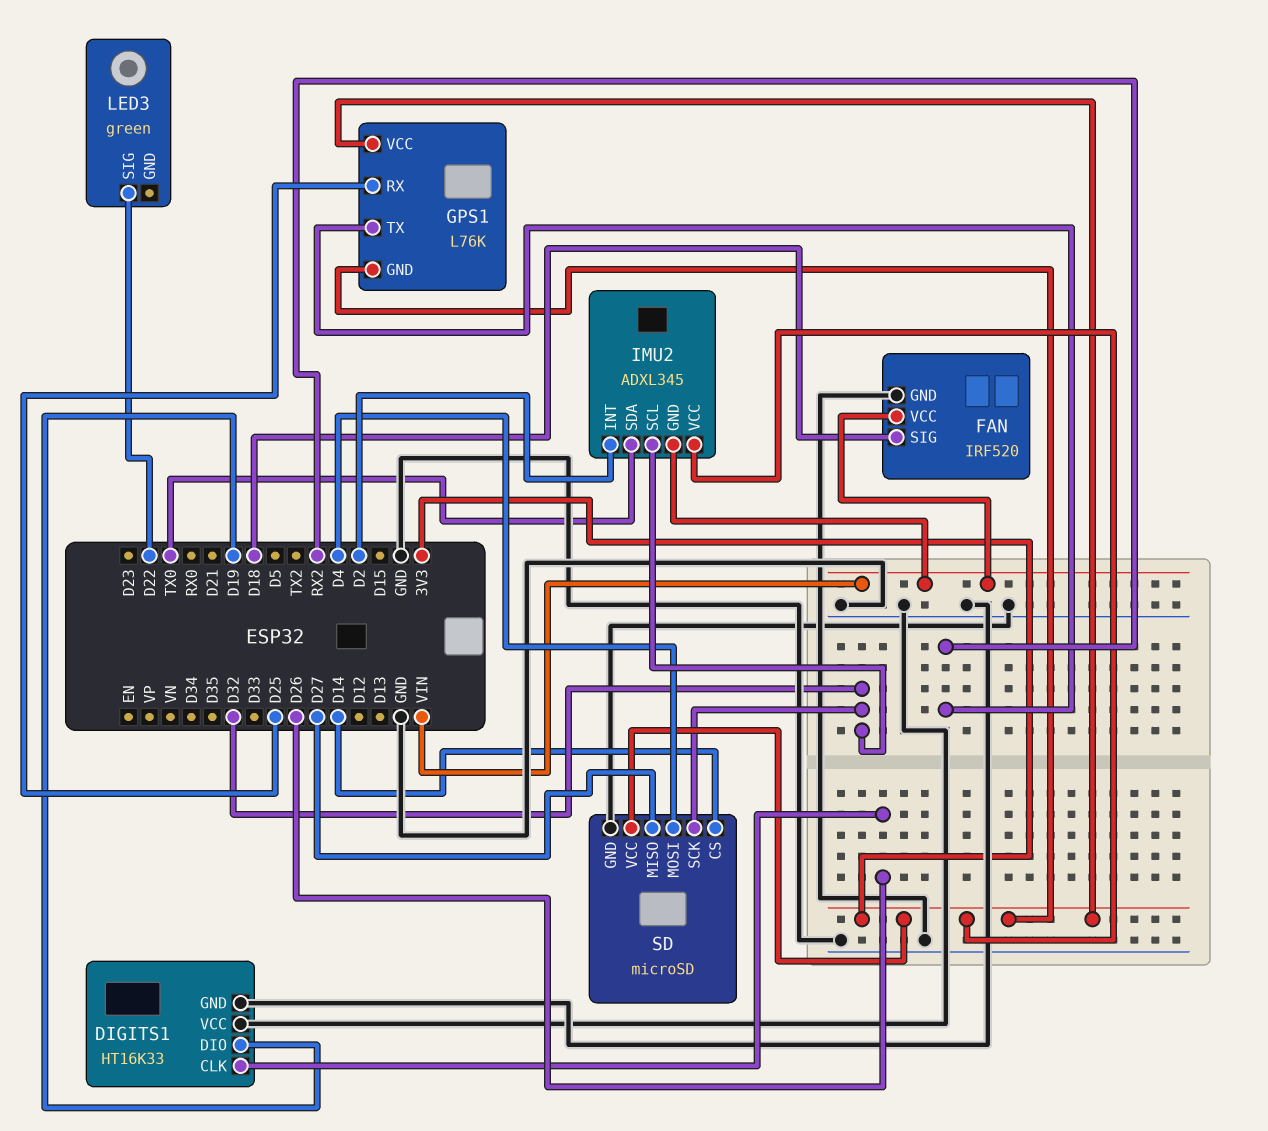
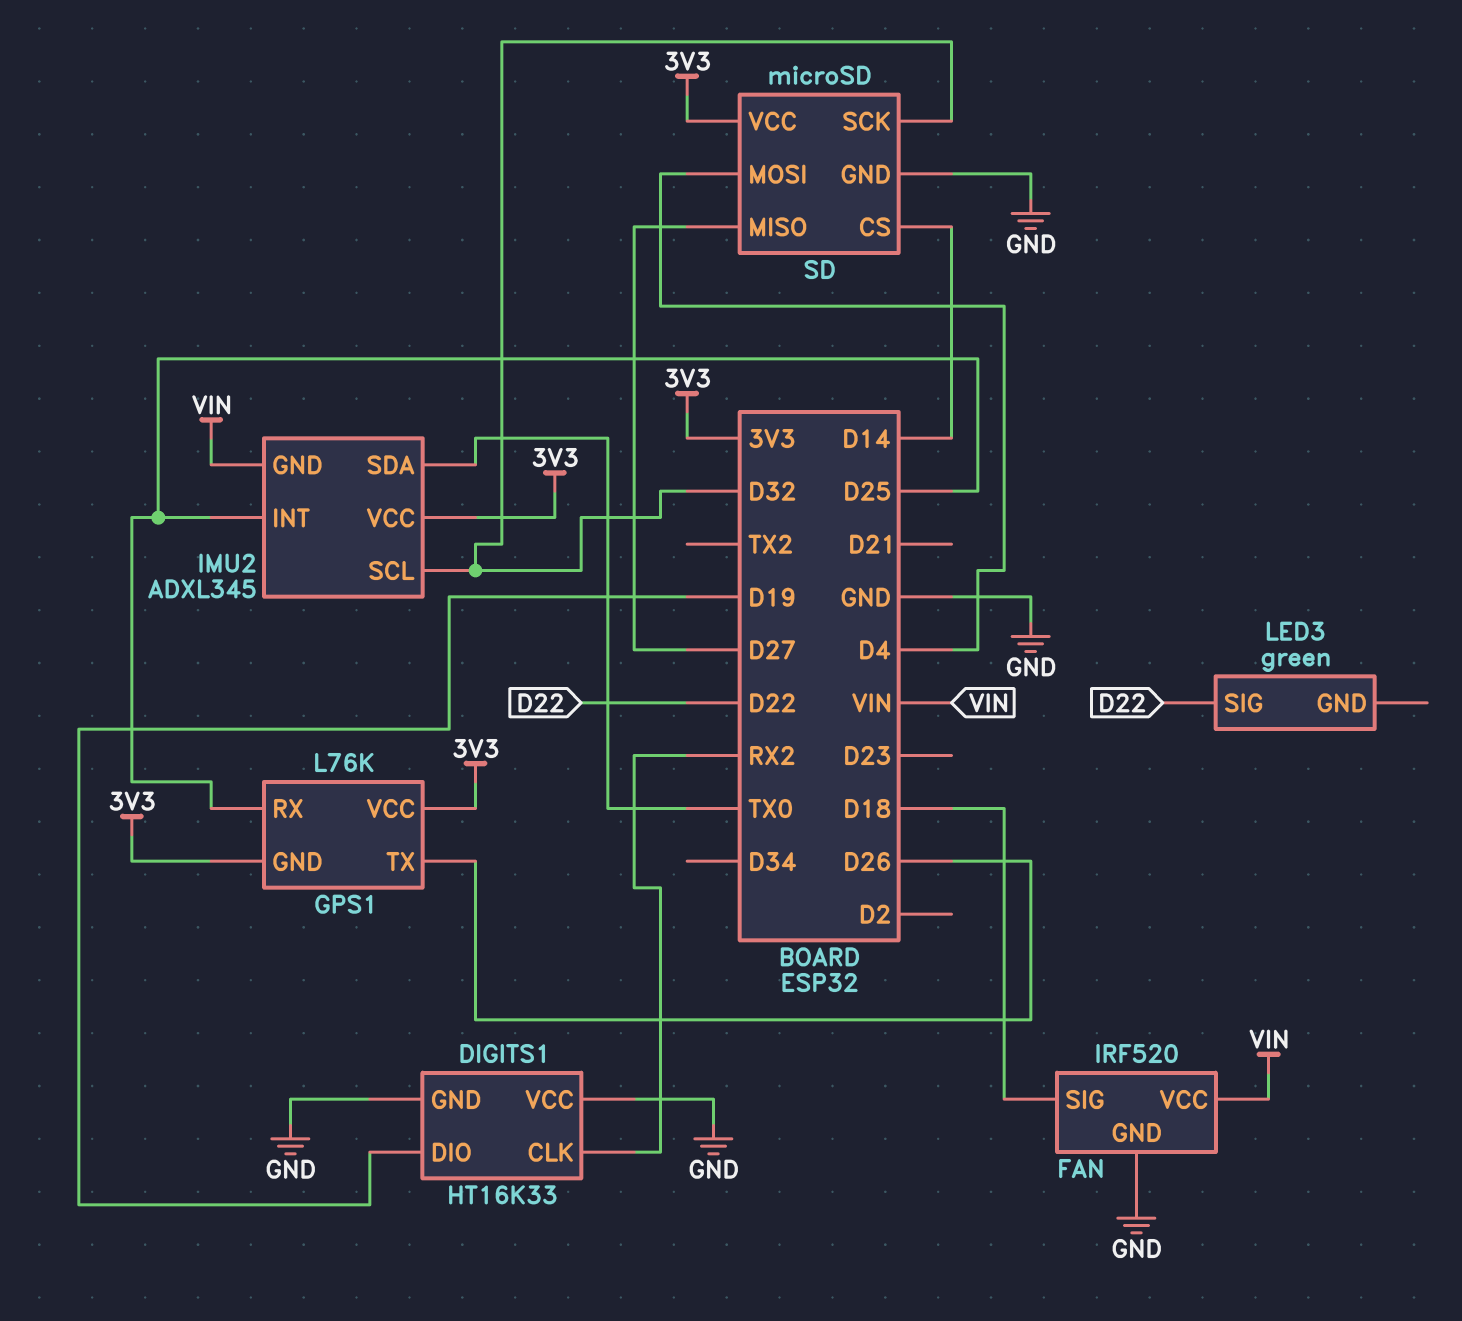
DIGITS1 pin CLK: D26 -> RX2
GPS1 pin TX: RX2 -> D26
IMU2 pin INT: D2 -> D25

